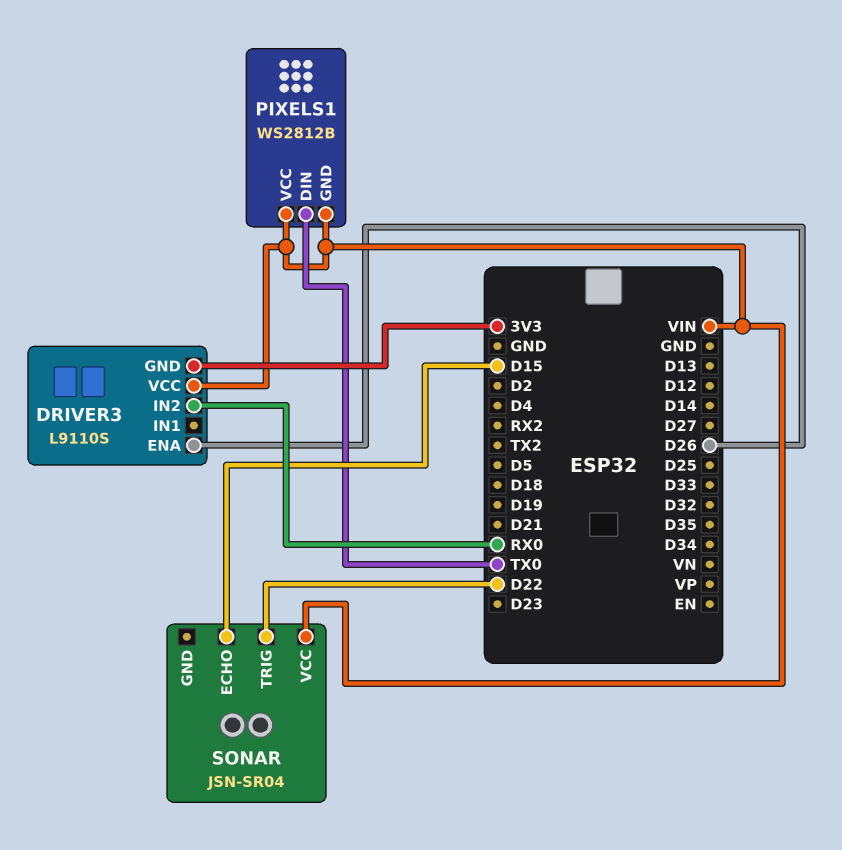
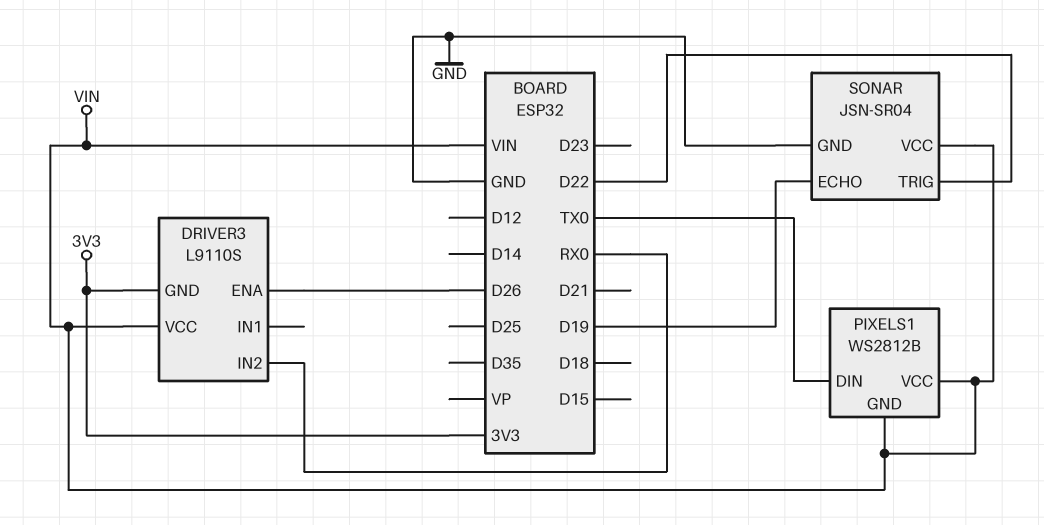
SONAR pin ECHO: D15 -> D19
SONAR pin GND: none -> GND

